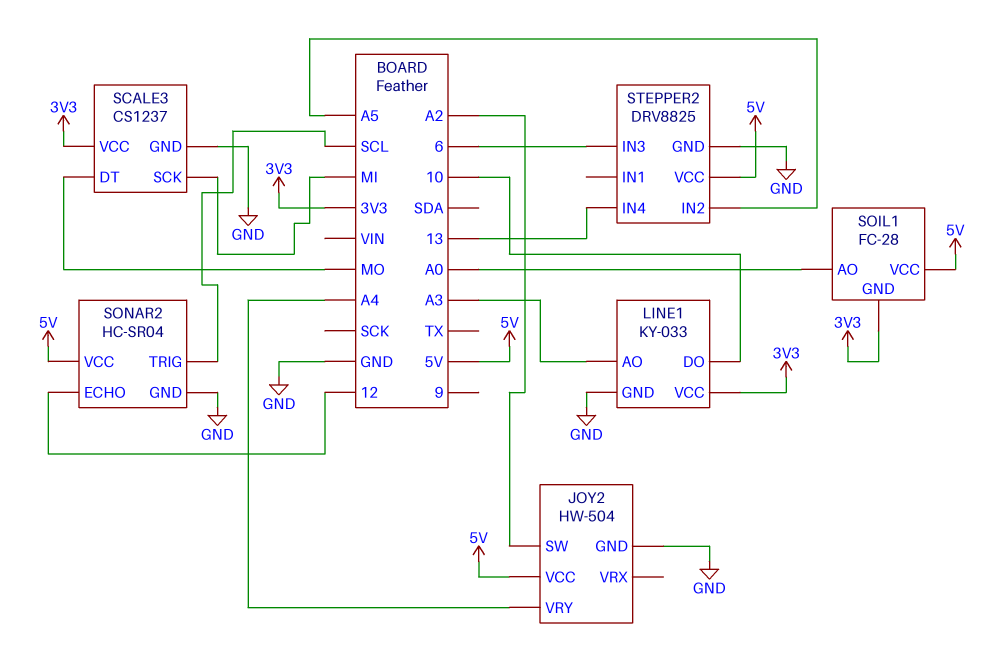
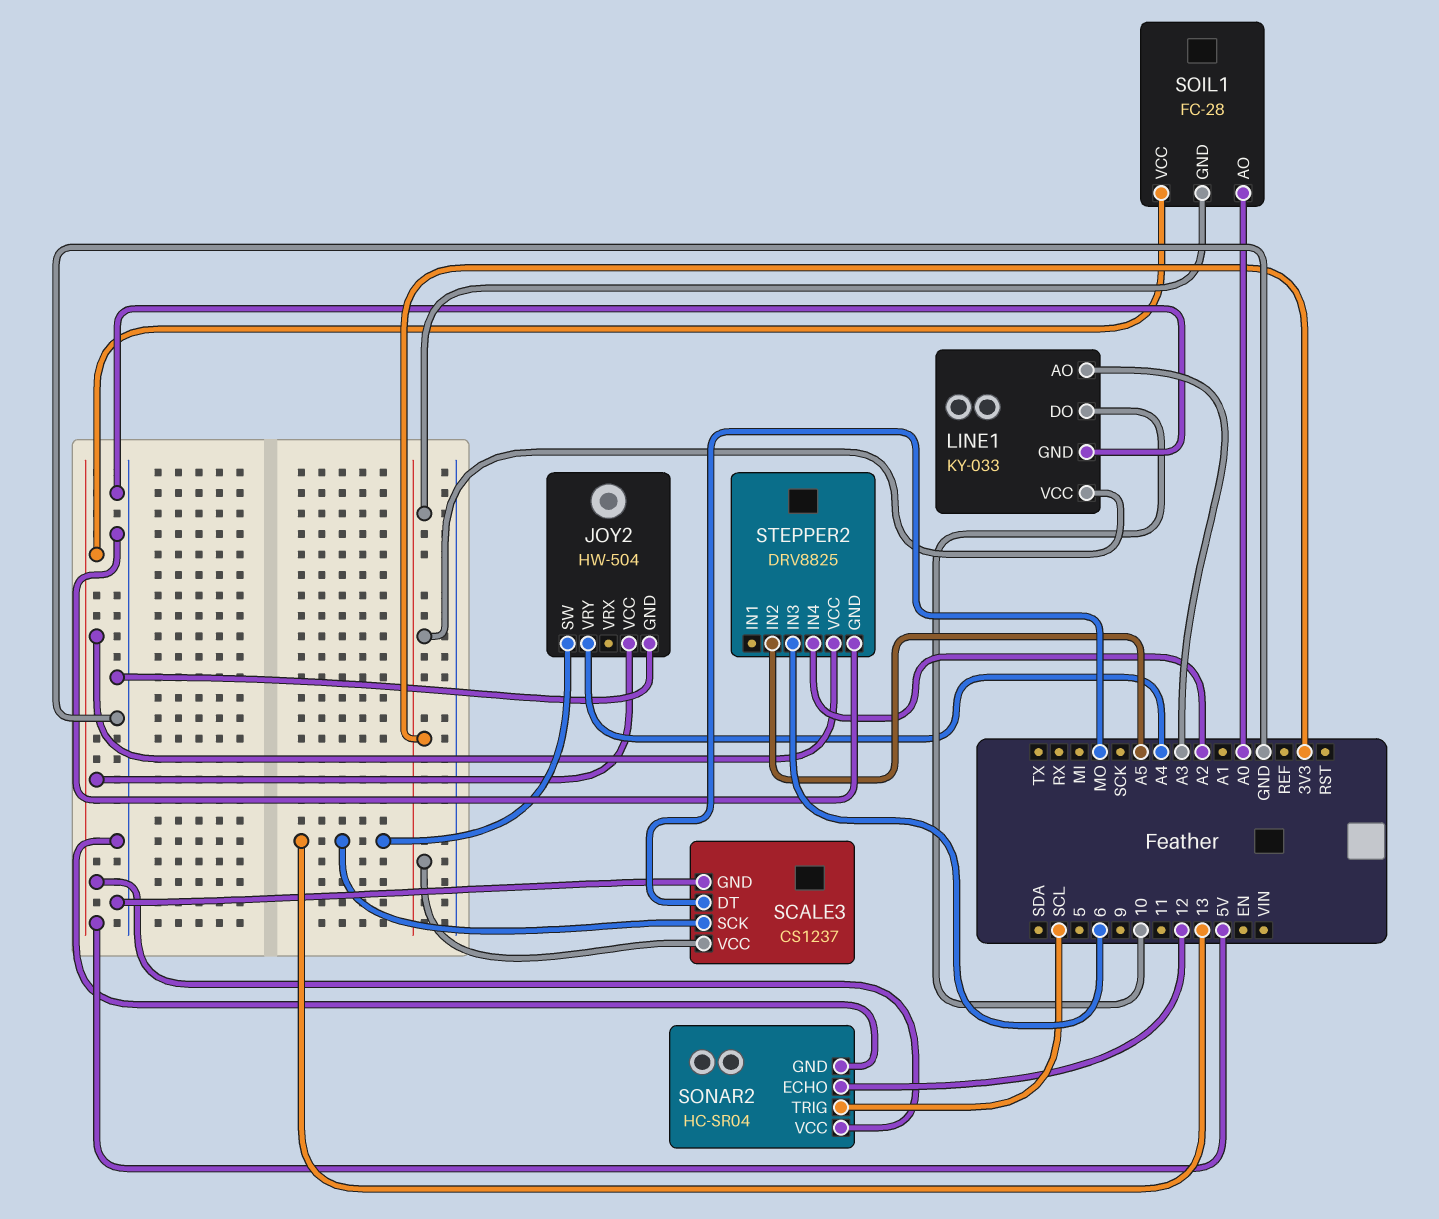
JOY2 pin SW: A2 -> 13
SCALE3 pin SCK: MI -> 13
STEPPER2 pin IN4: 13 -> A2

